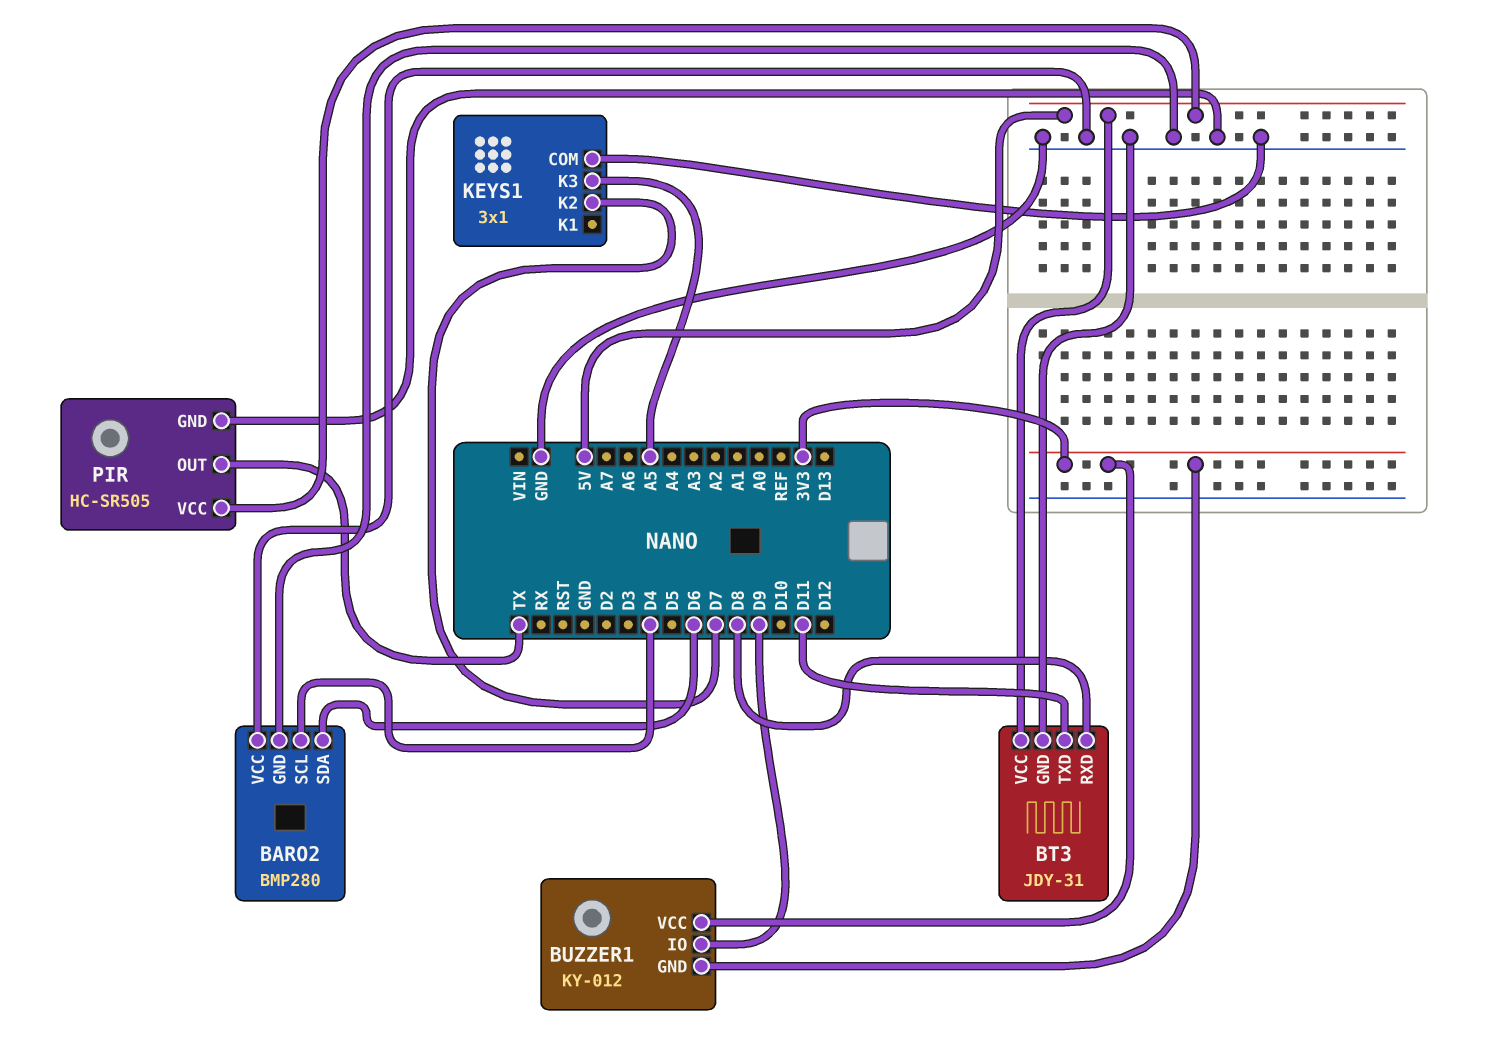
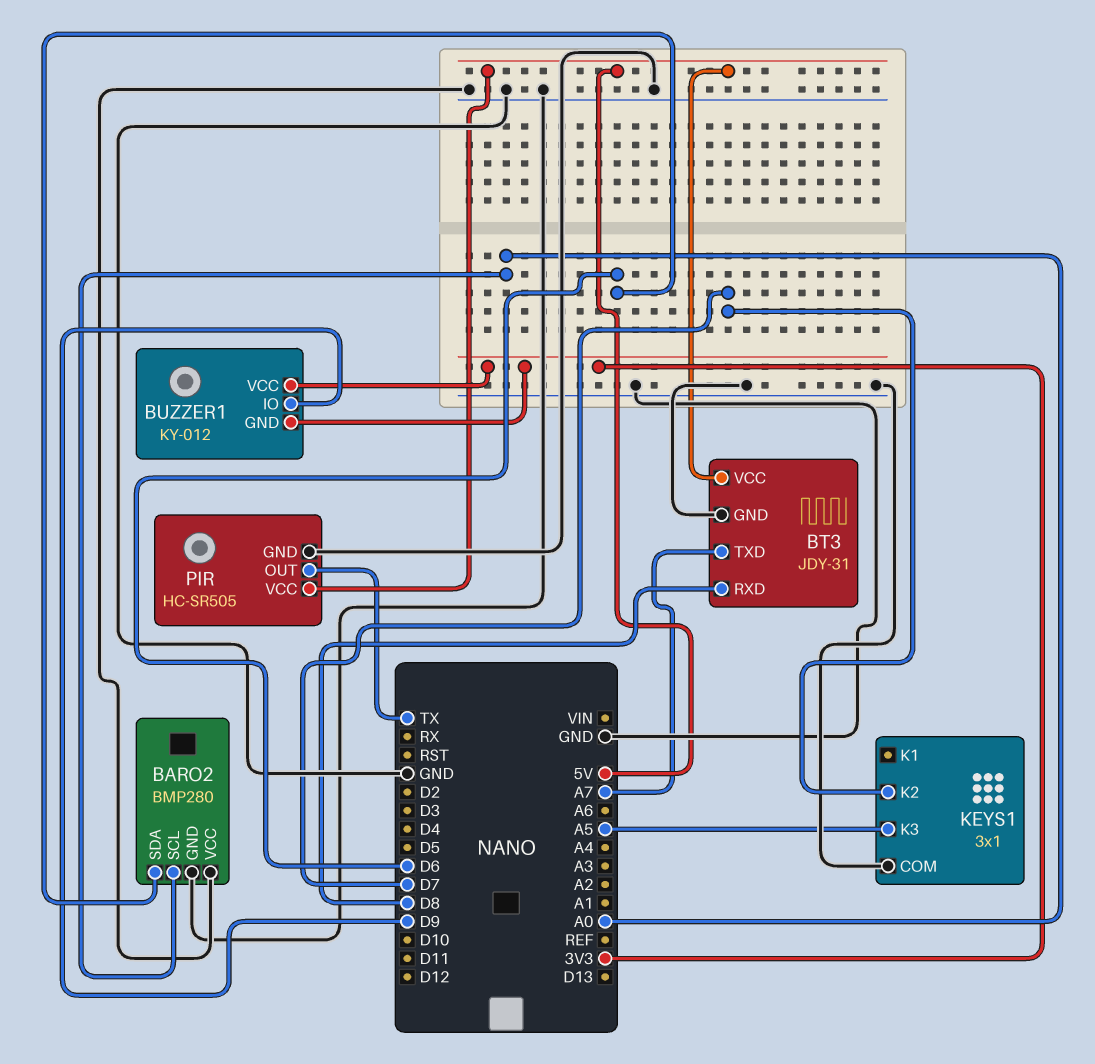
BARO2 pin SCL: D4 -> A0
BT3 pin TXD: D11 -> A7

